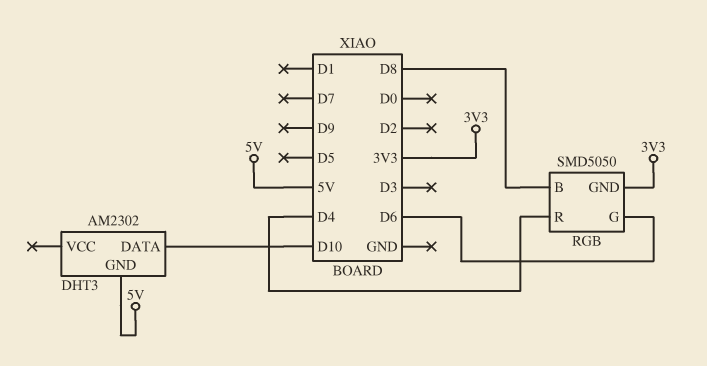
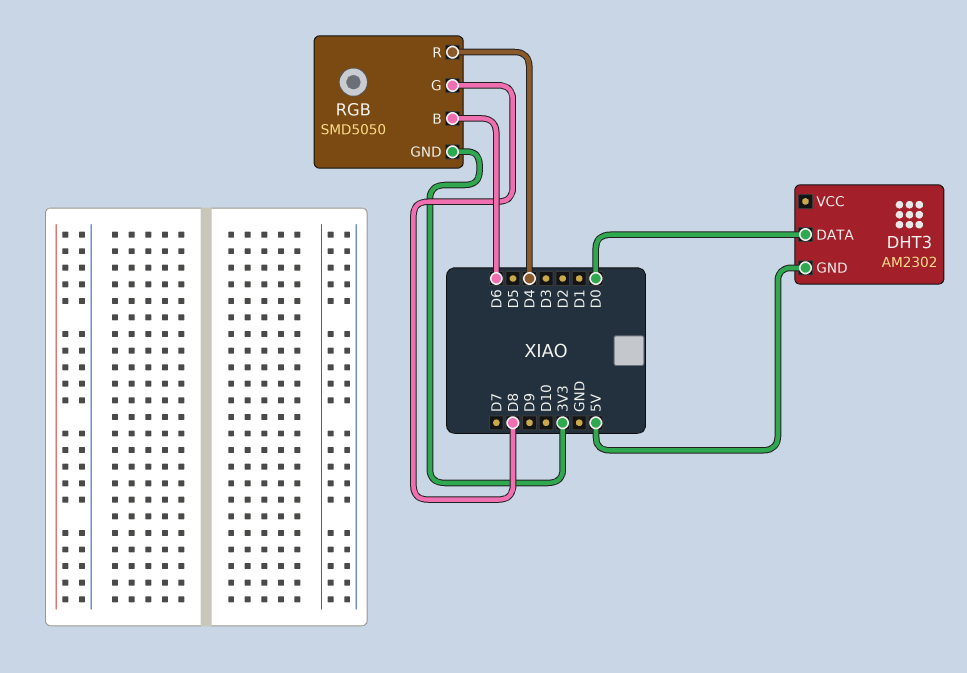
DHT3 pin DATA: D10 -> D0
RGB pin B: D8 -> D6
RGB pin G: D6 -> D8

